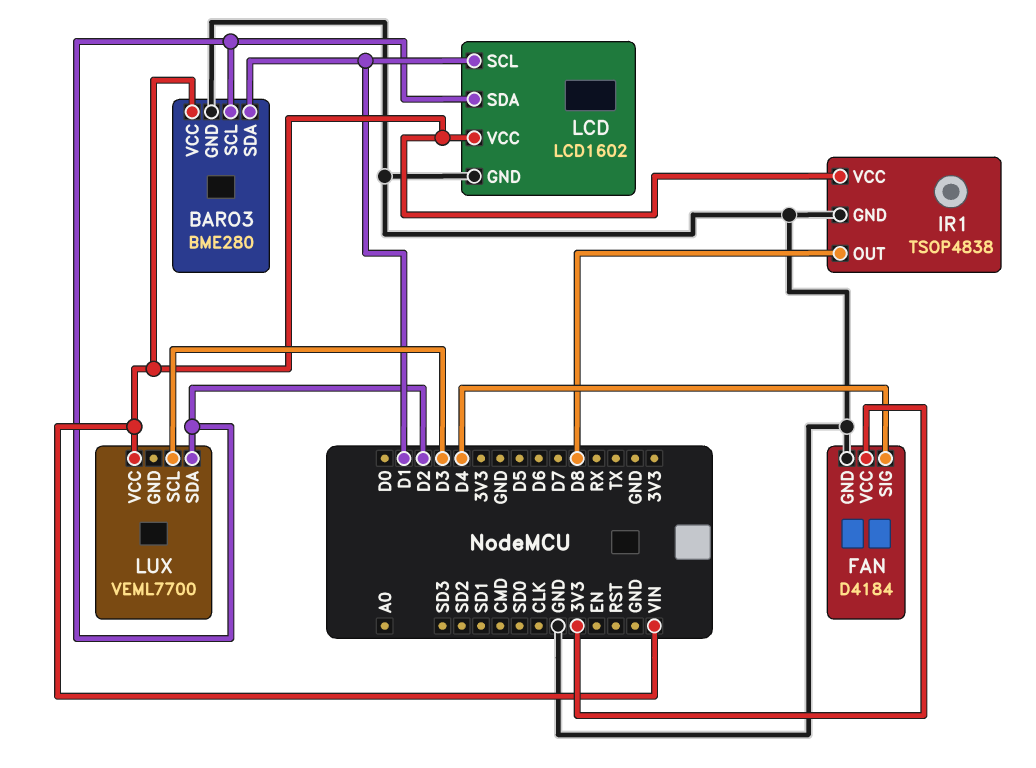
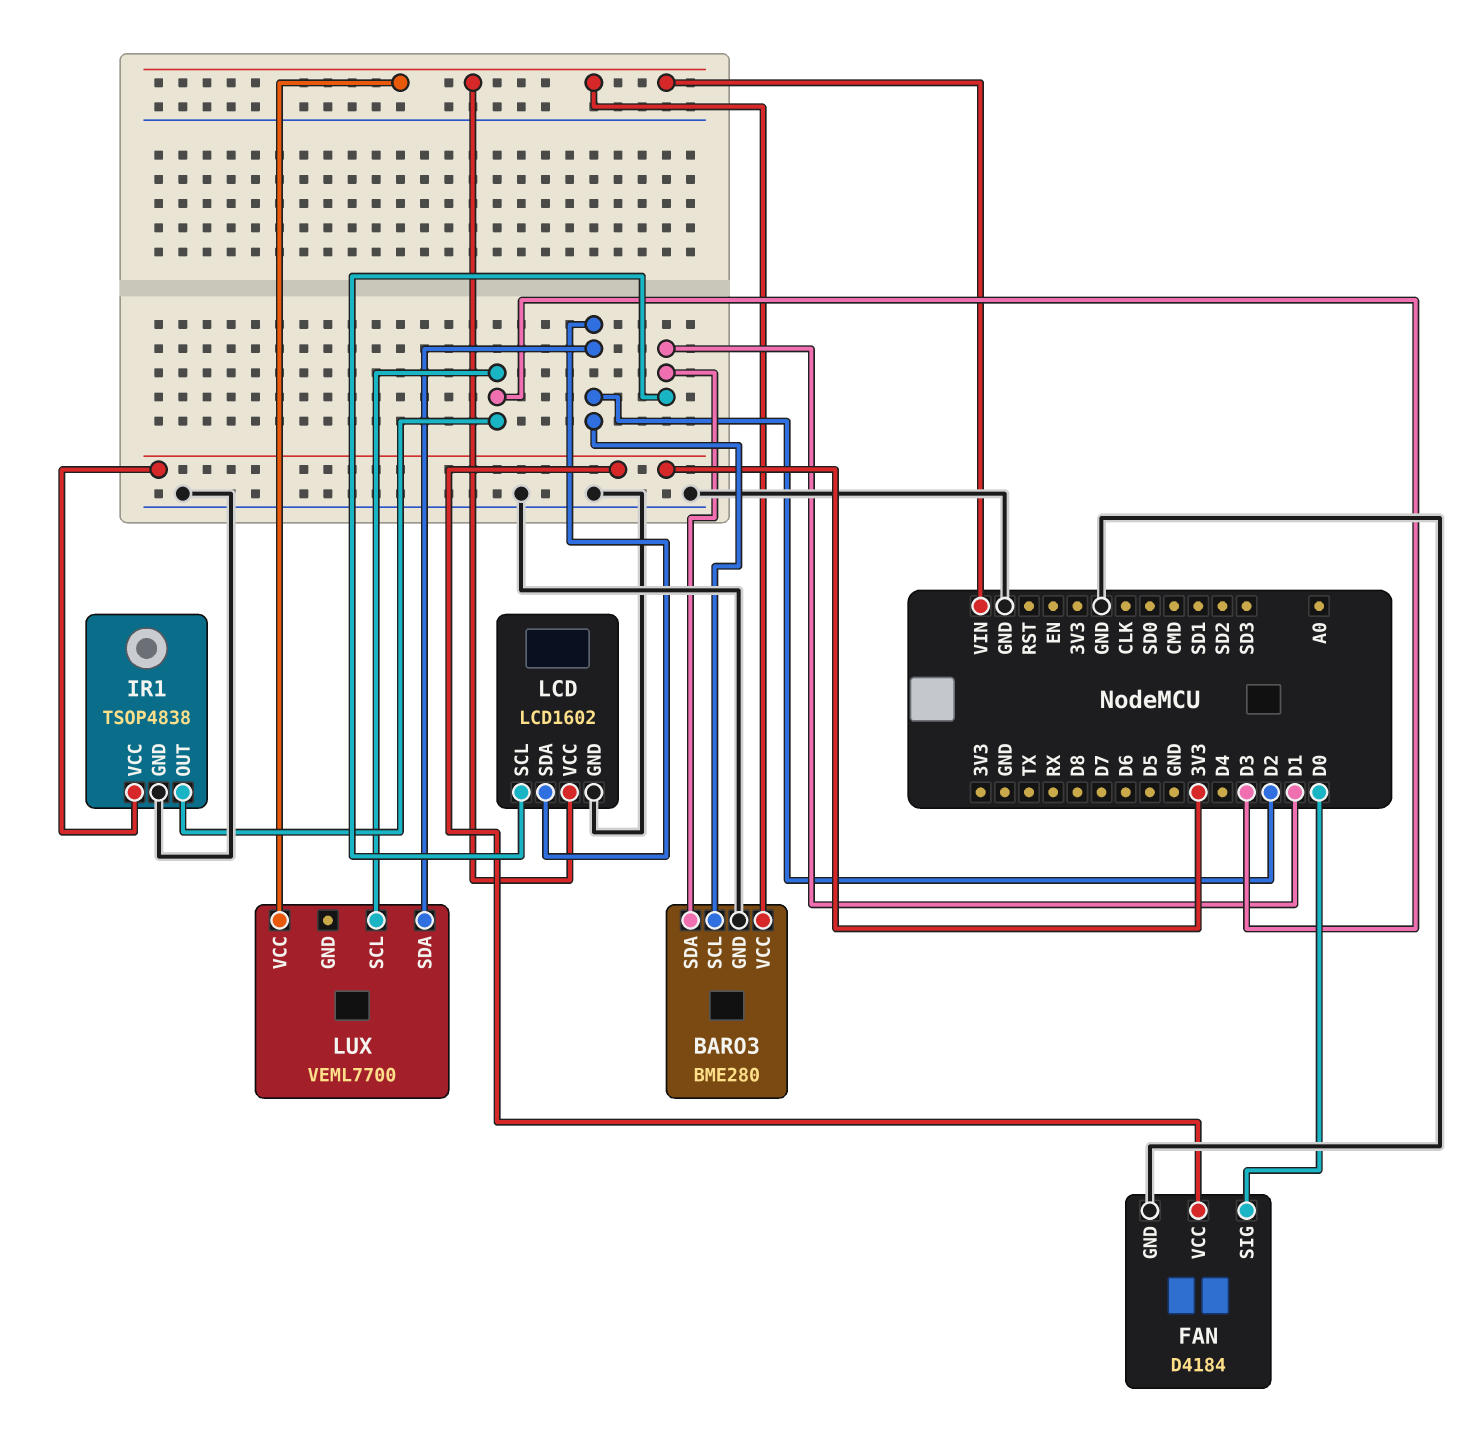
FAN pin SIG: D4 -> D0
IR1 pin OUT: D8 -> D3
IR1 pin VCC: VIN -> 3V3

